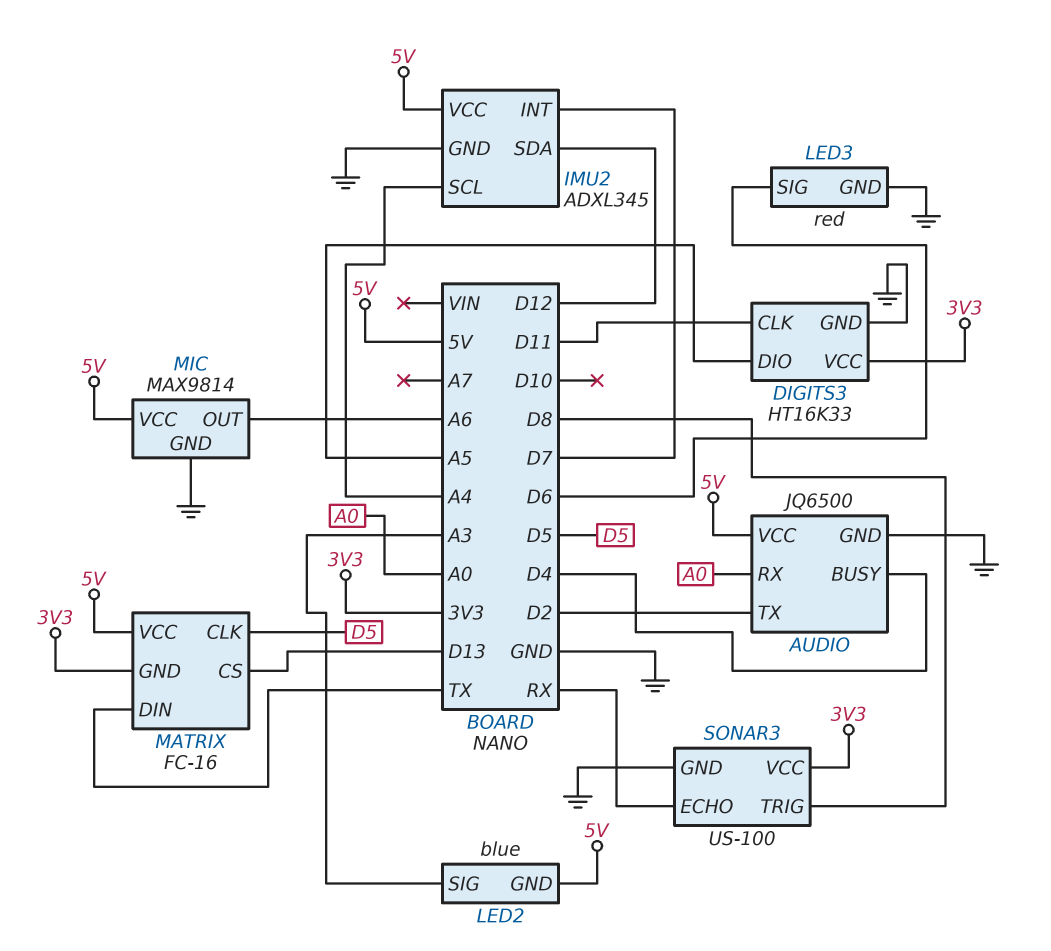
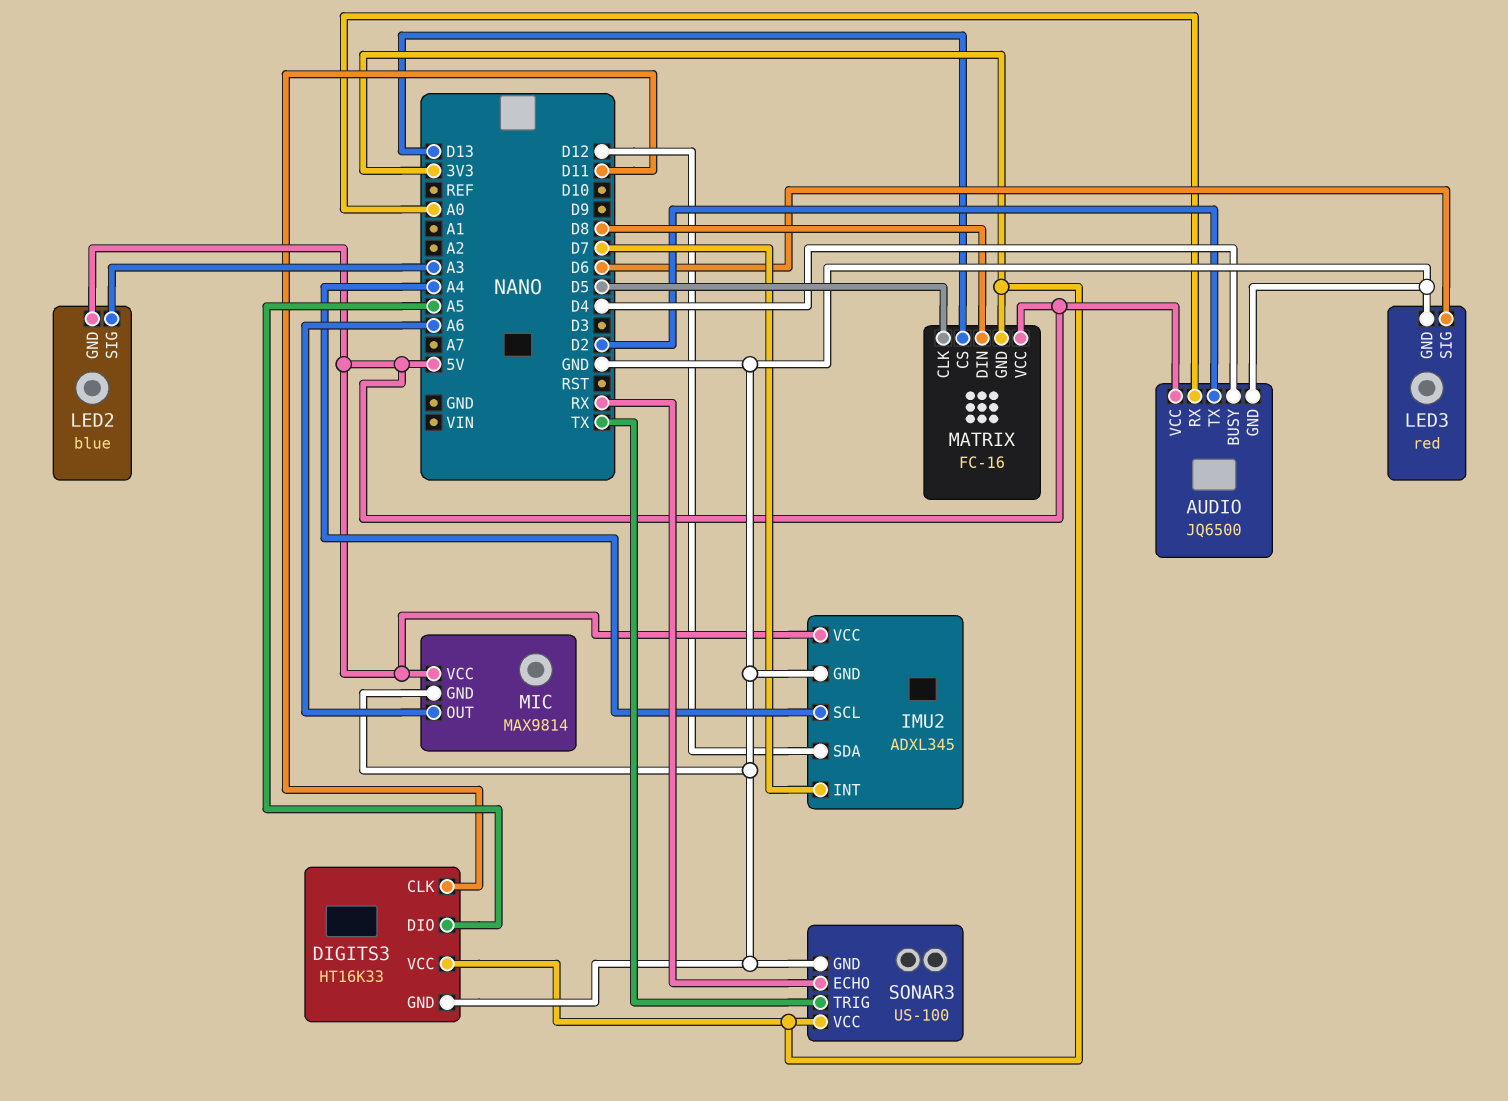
MATRIX pin DIN: TX -> D8
SONAR3 pin TRIG: D8 -> TX

